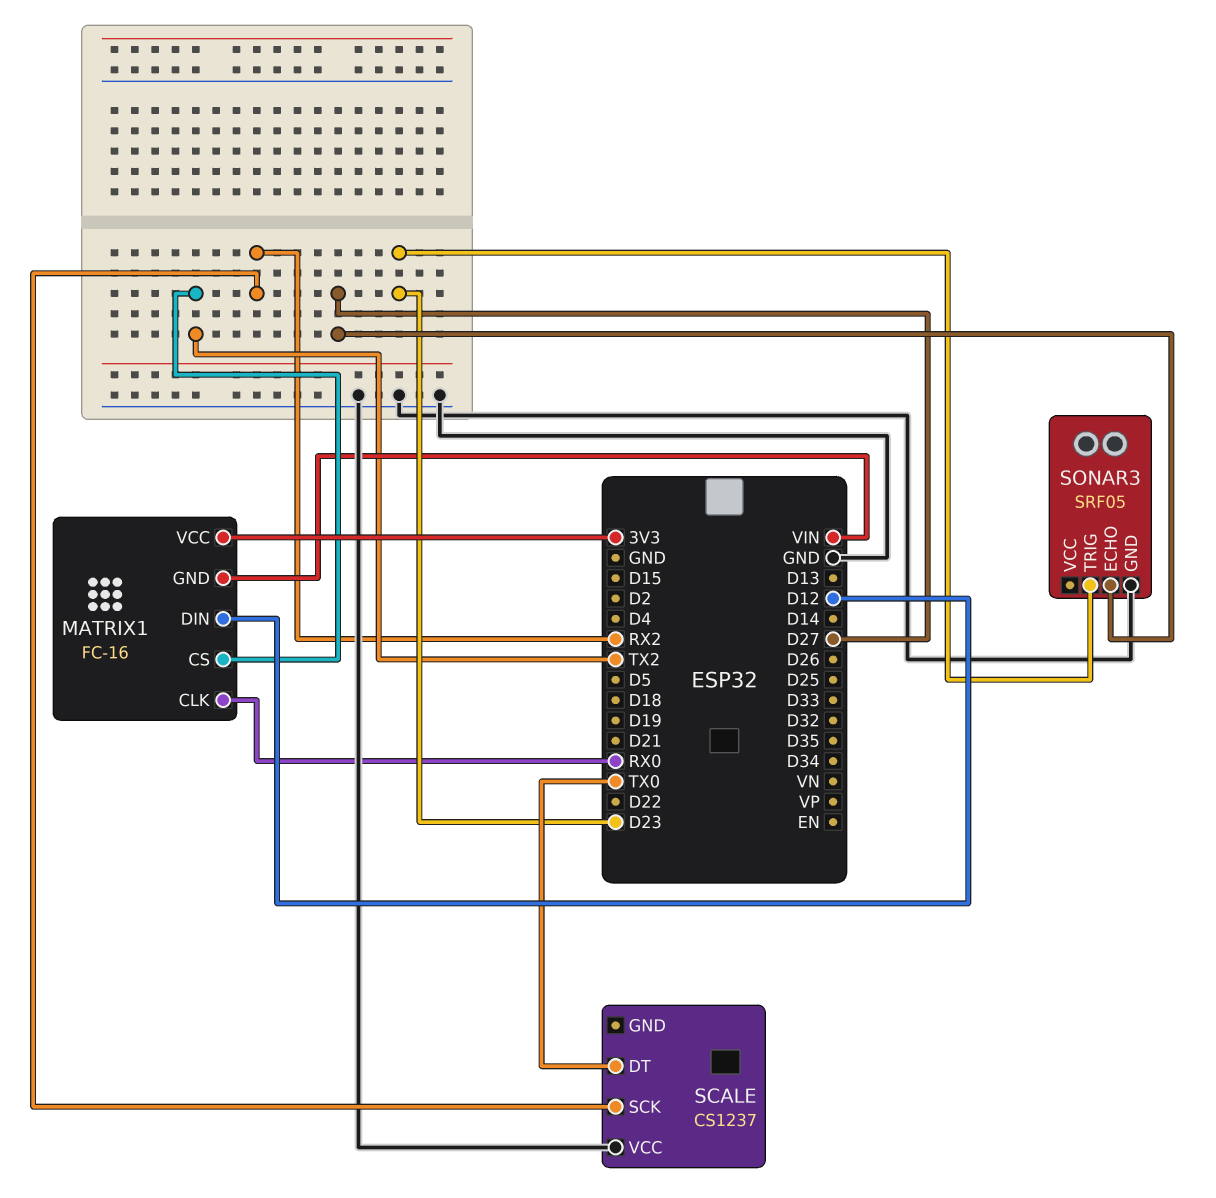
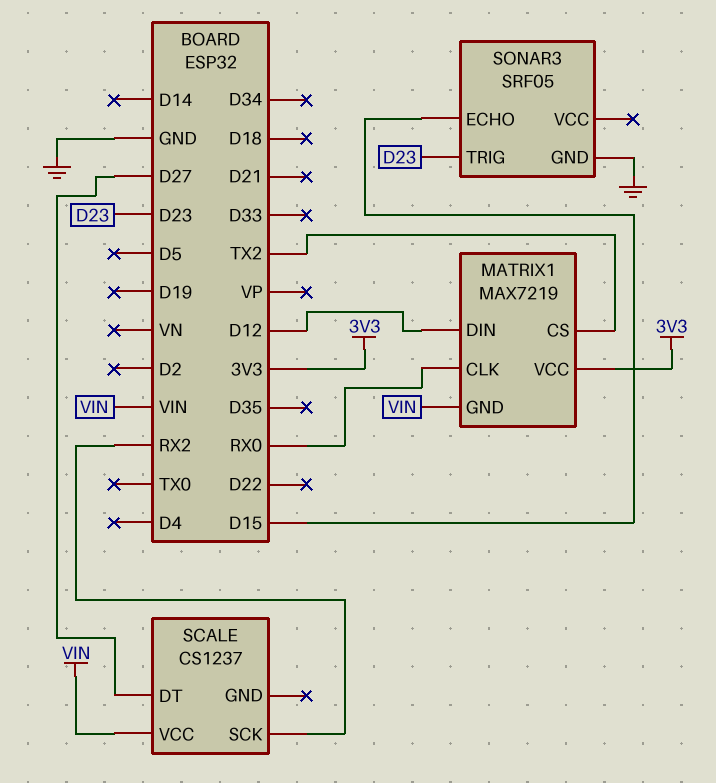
MATRIX1: FC-16 -> MAX7219
SCALE pin DT: TX0 -> D27
SCALE pin VCC: GND -> VIN
SONAR3 pin ECHO: D27 -> D15

